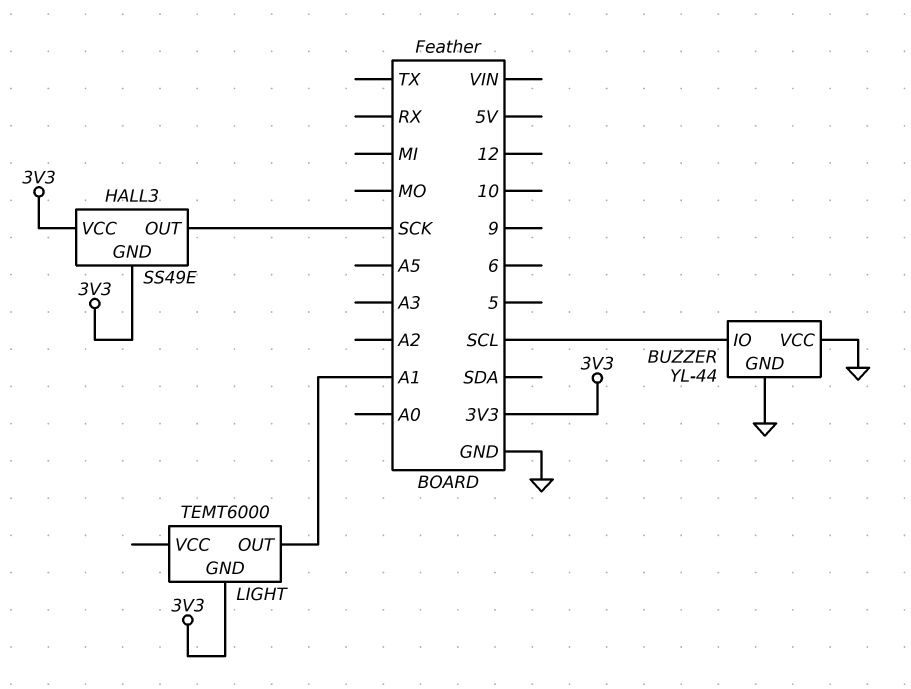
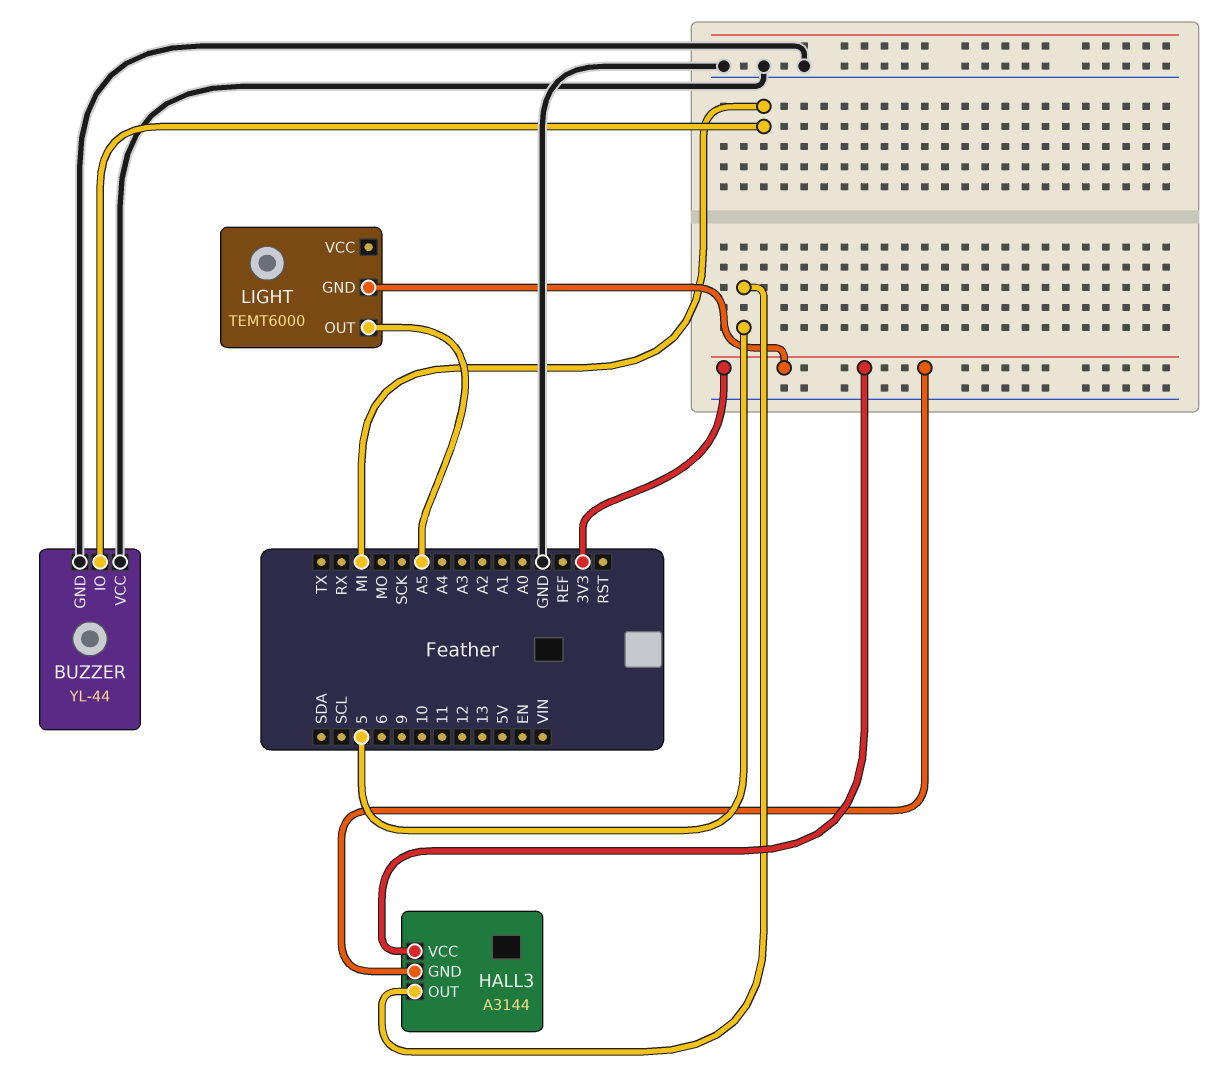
BUZZER pin IO: SCL -> MI
HALL3: SS49E -> A3144
HALL3 pin OUT: SCK -> 5
LIGHT pin OUT: A1 -> A5

